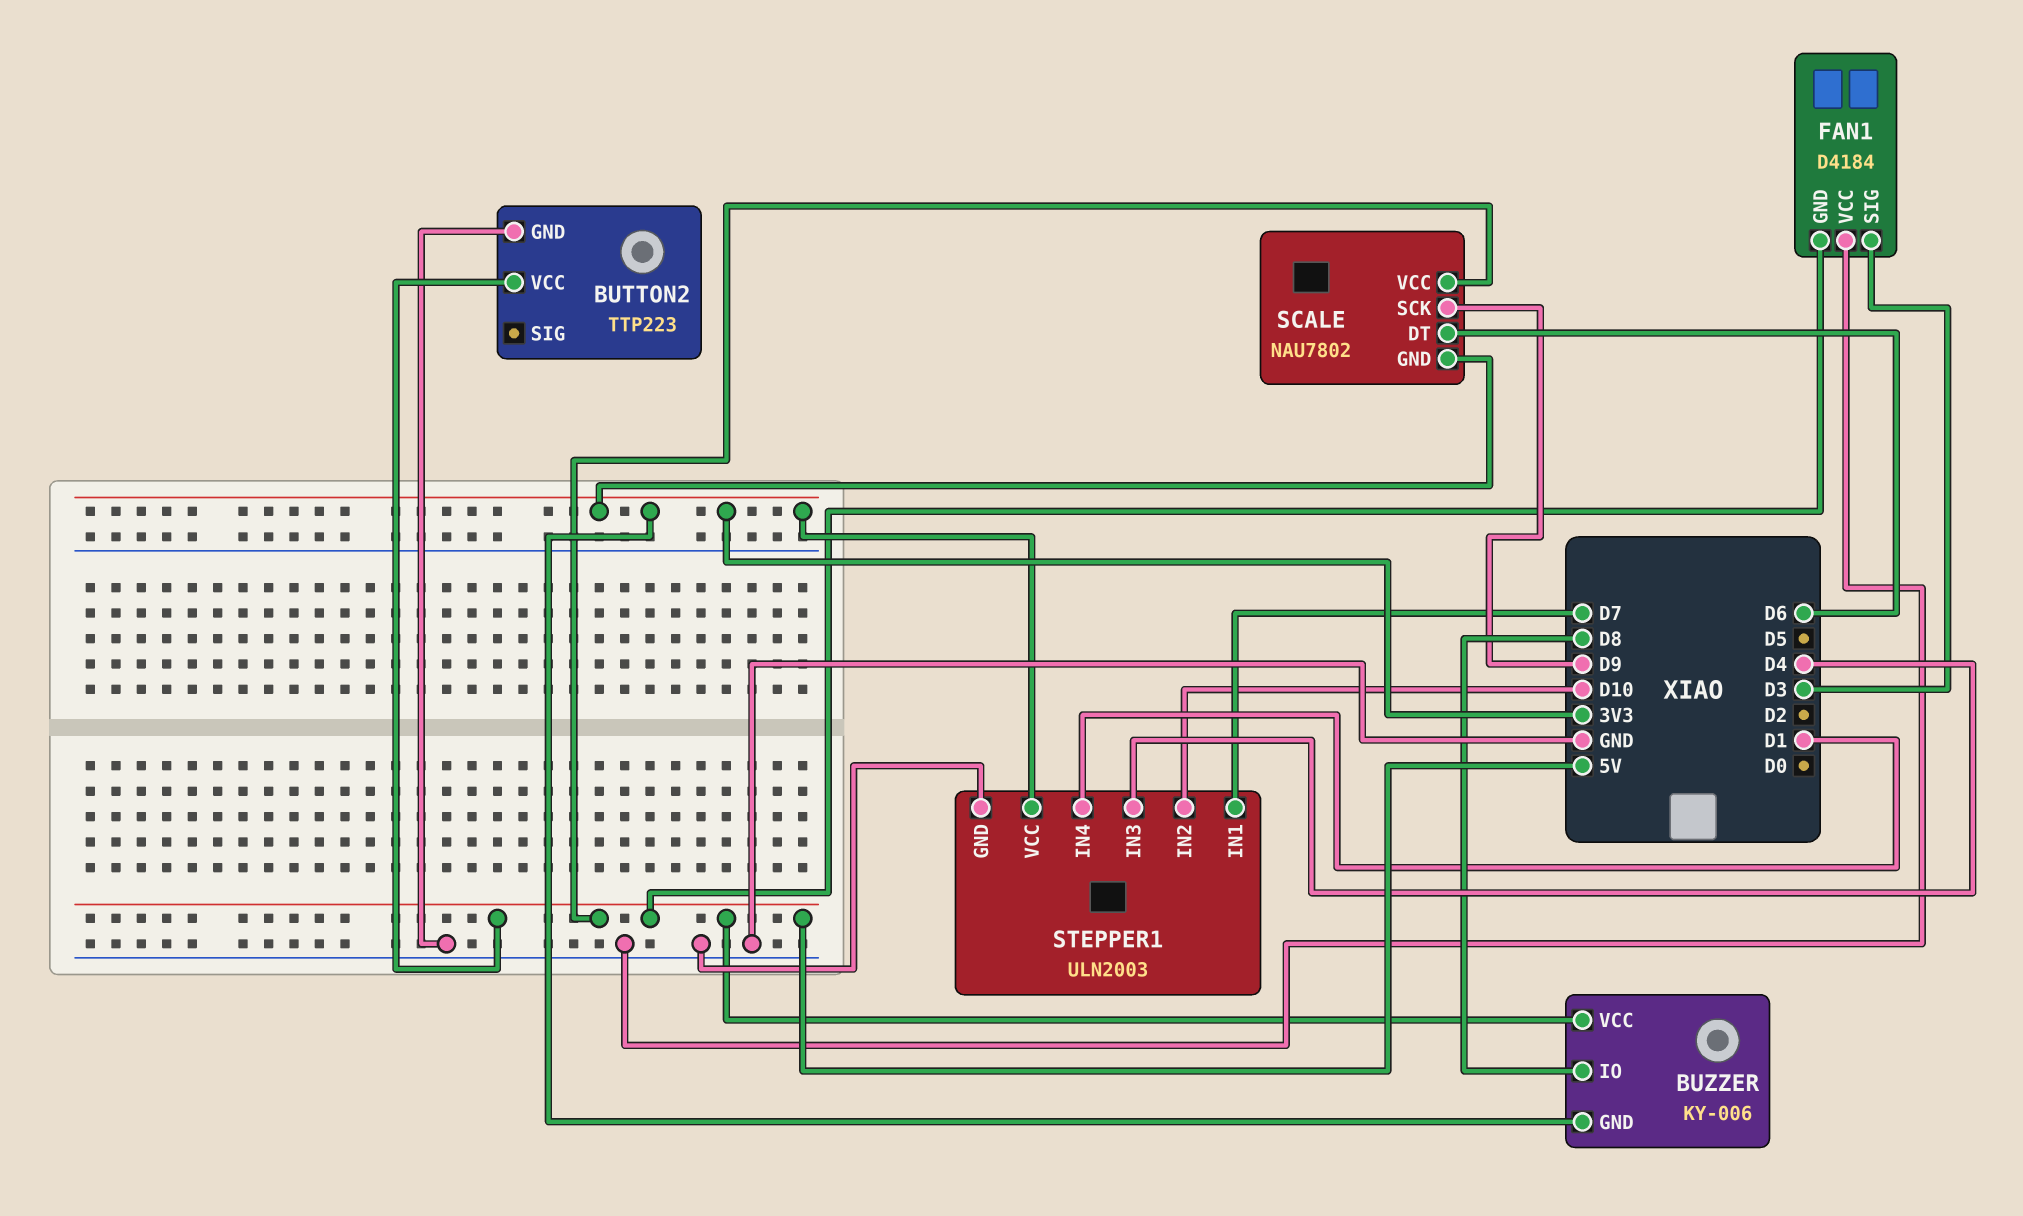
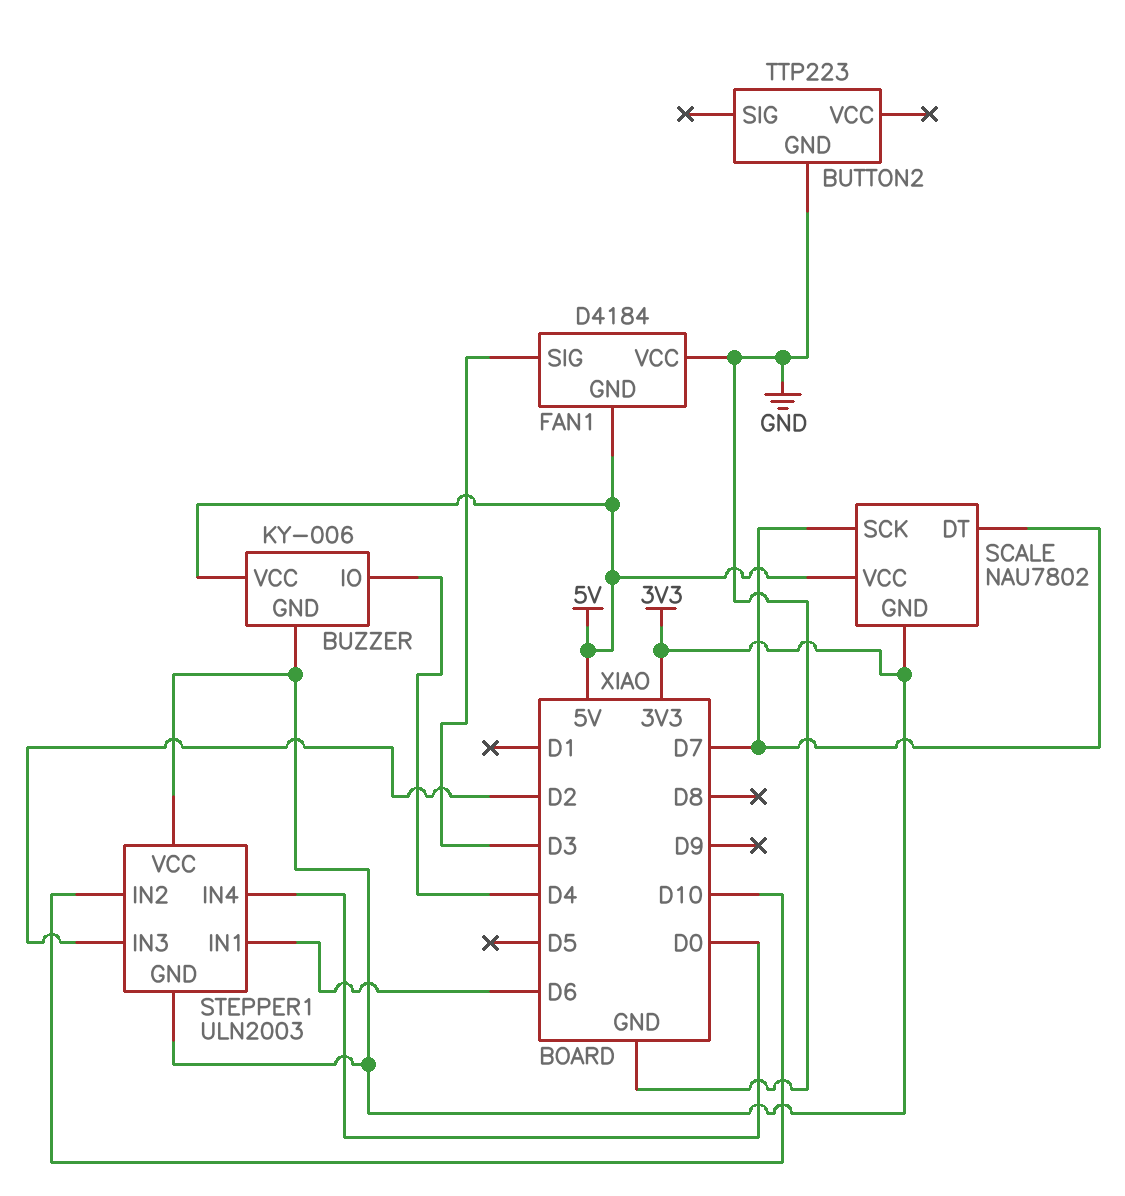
BUTTON2 pin VCC: 5V -> none
BUZZER pin IO: D8 -> D4
SCALE pin DT: D6 -> D7
SCALE pin SCK: D9 -> D7
STEPPER1 pin GND: GND -> 3V3
STEPPER1 pin IN1: D7 -> D6
STEPPER1 pin IN3: D4 -> D2
STEPPER1 pin IN4: D1 -> D0

